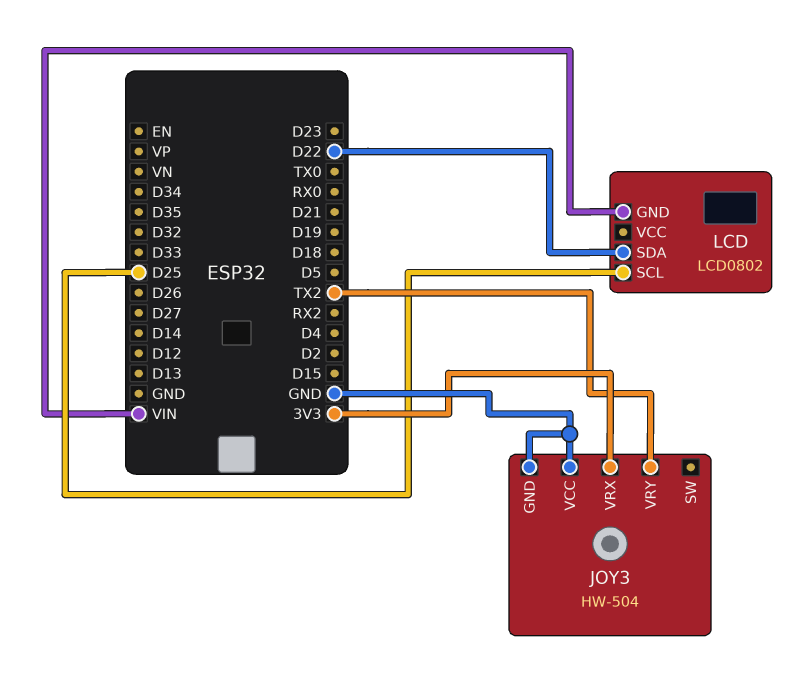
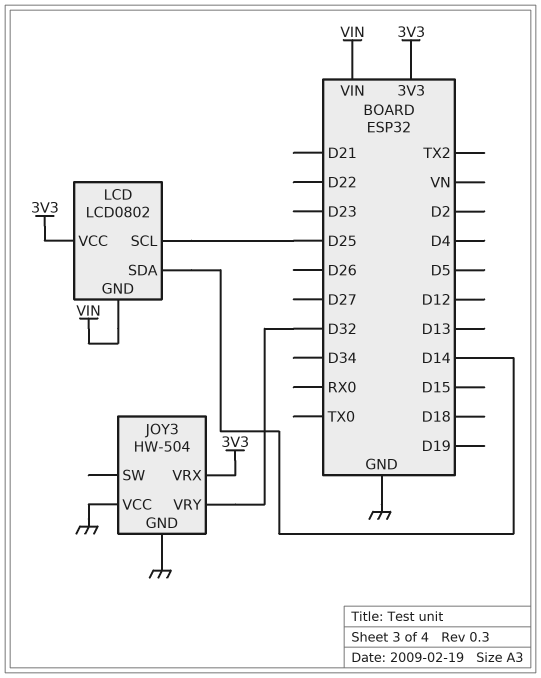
JOY3 pin VRY: TX2 -> D32
LCD pin SDA: D22 -> D14
LCD pin VCC: none -> 3V3

